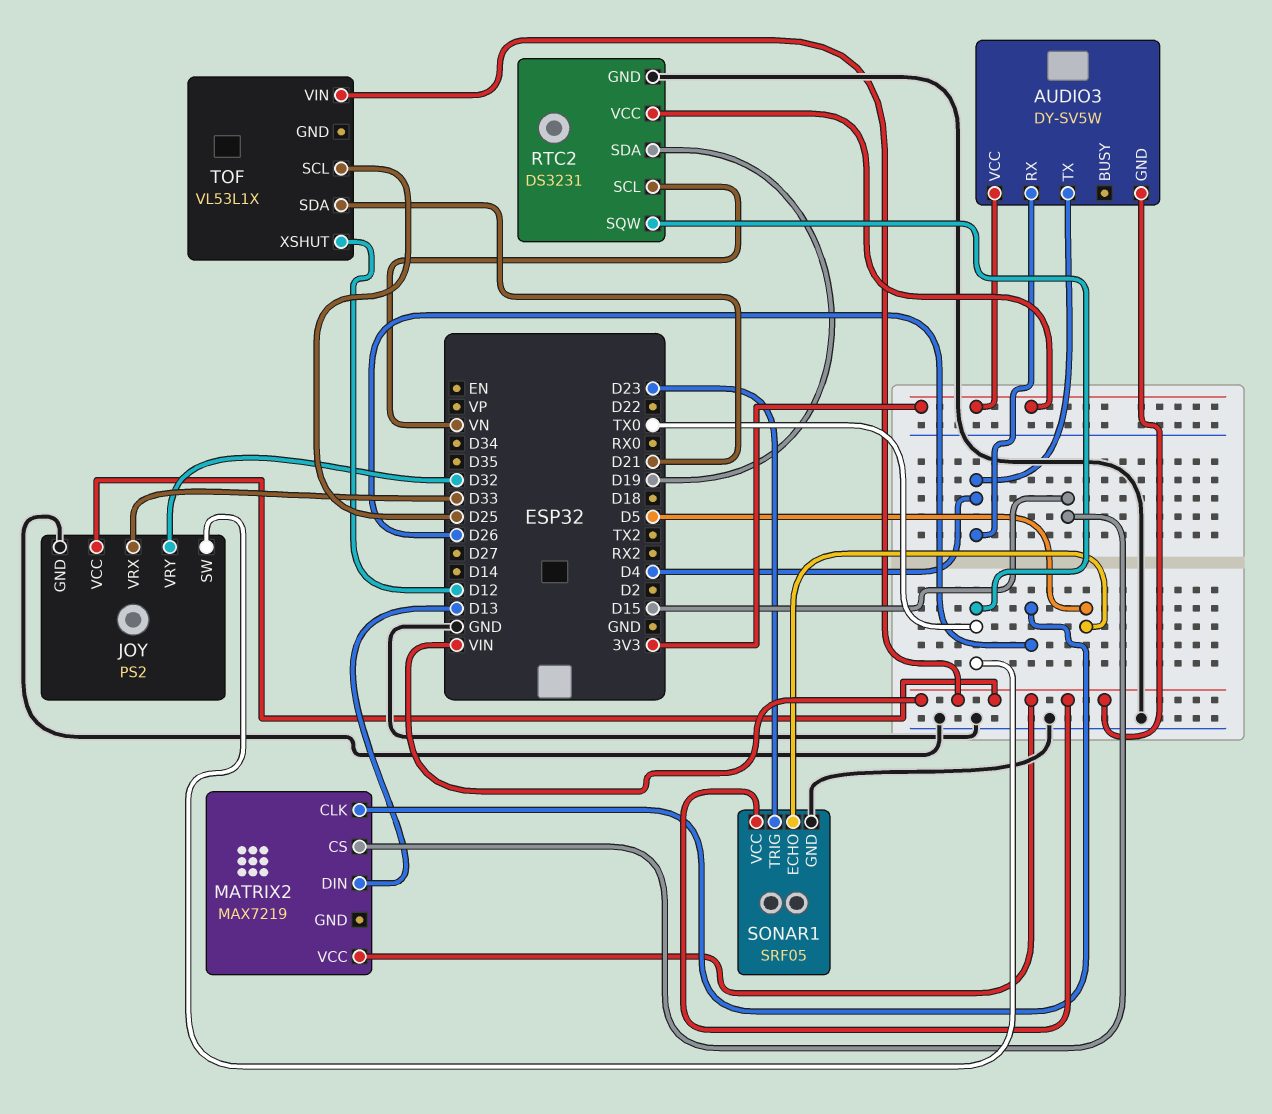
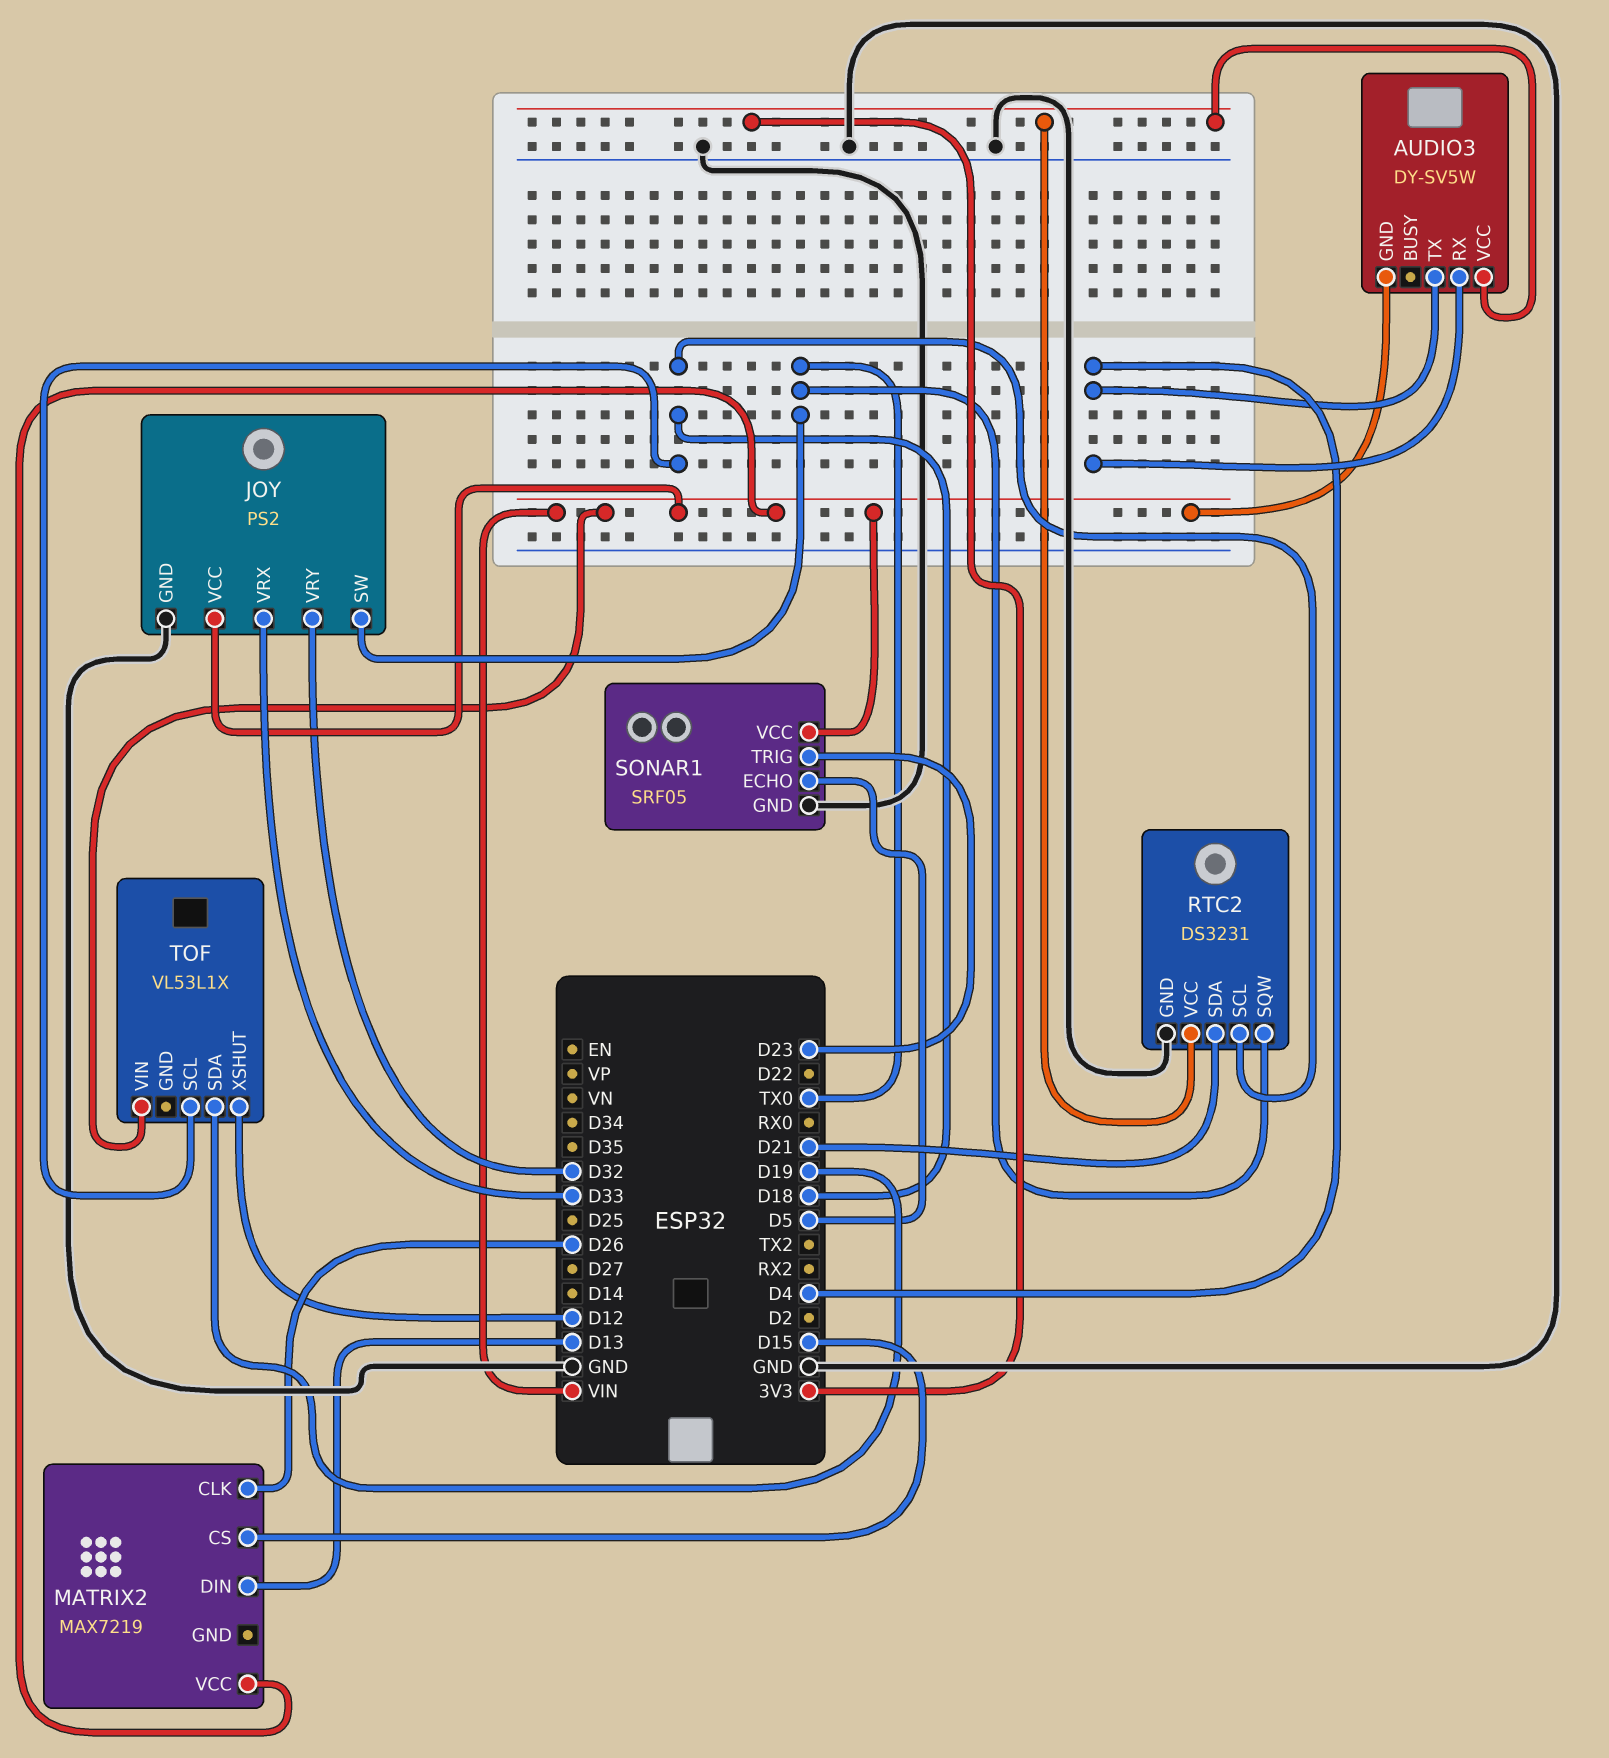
RTC2 pin SCL: VN -> D18
RTC2 pin SDA: D19 -> D21
TOF pin SCL: D25 -> D18
TOF pin SDA: D21 -> D19

